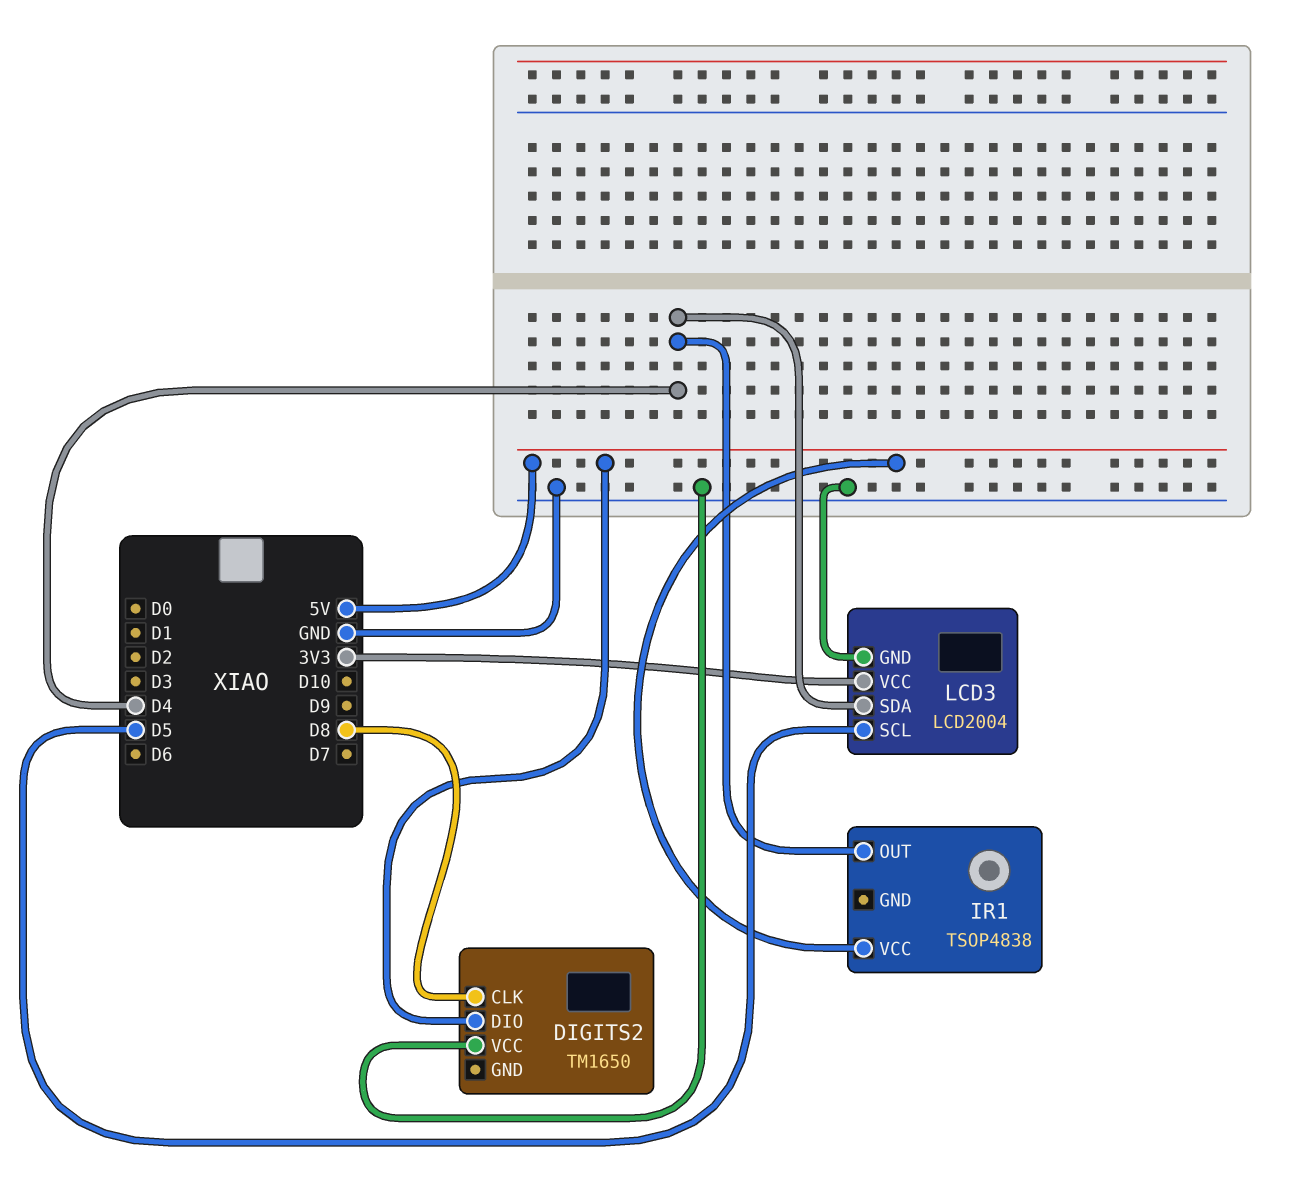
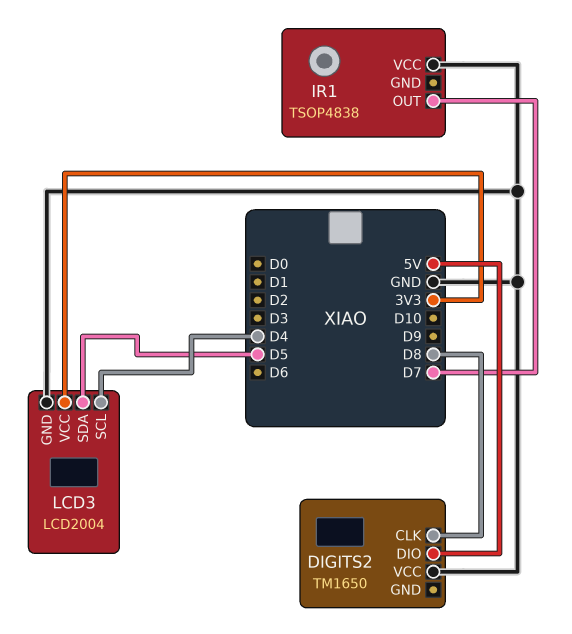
IR1 pin OUT: D4 -> D7
IR1 pin VCC: 5V -> GND
LCD3 pin SCL: D5 -> D4
LCD3 pin SDA: D4 -> D5

